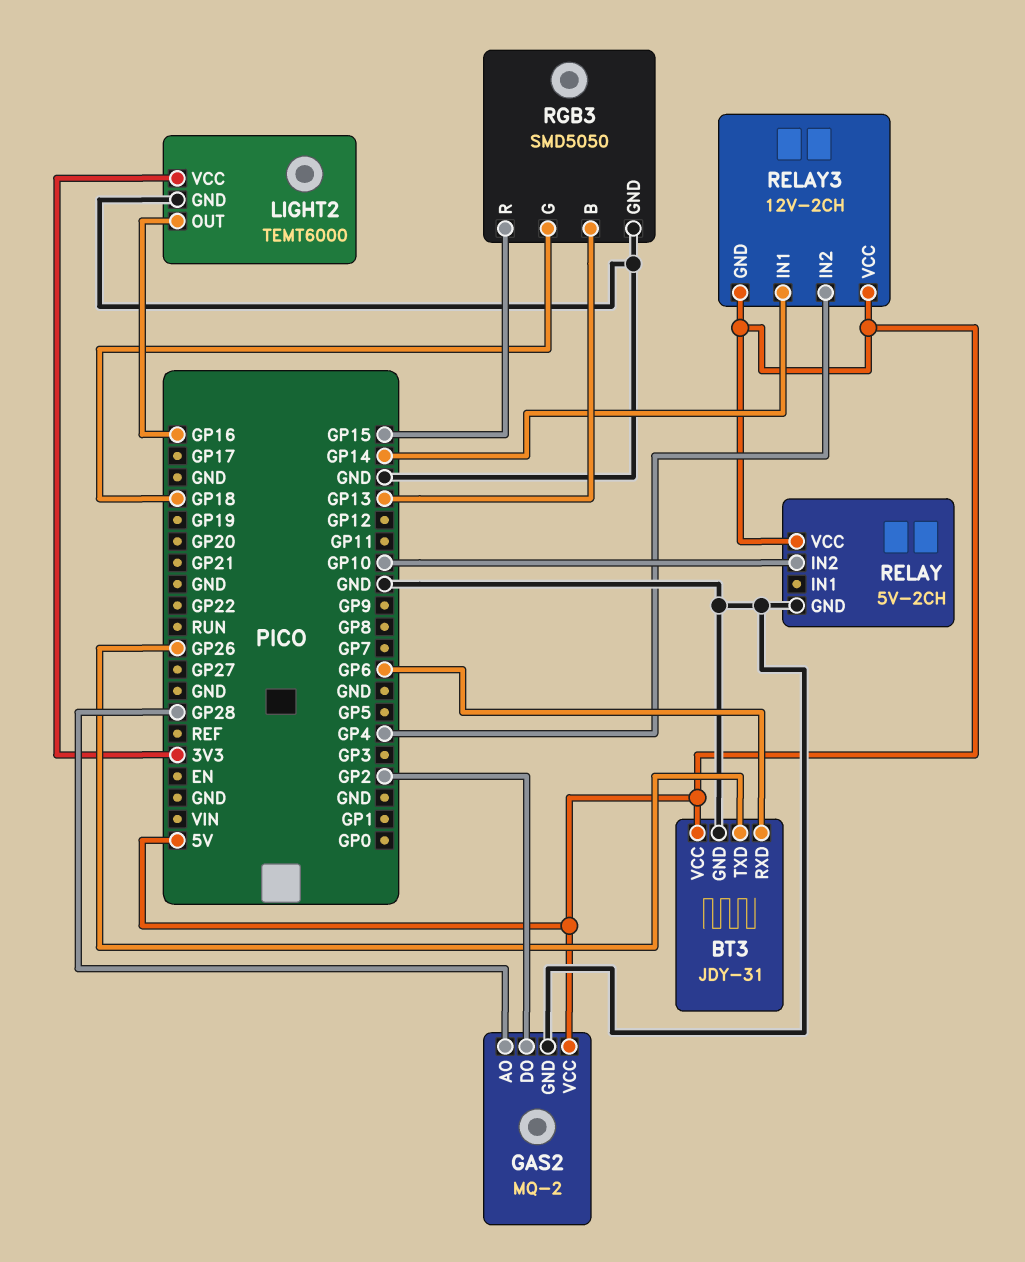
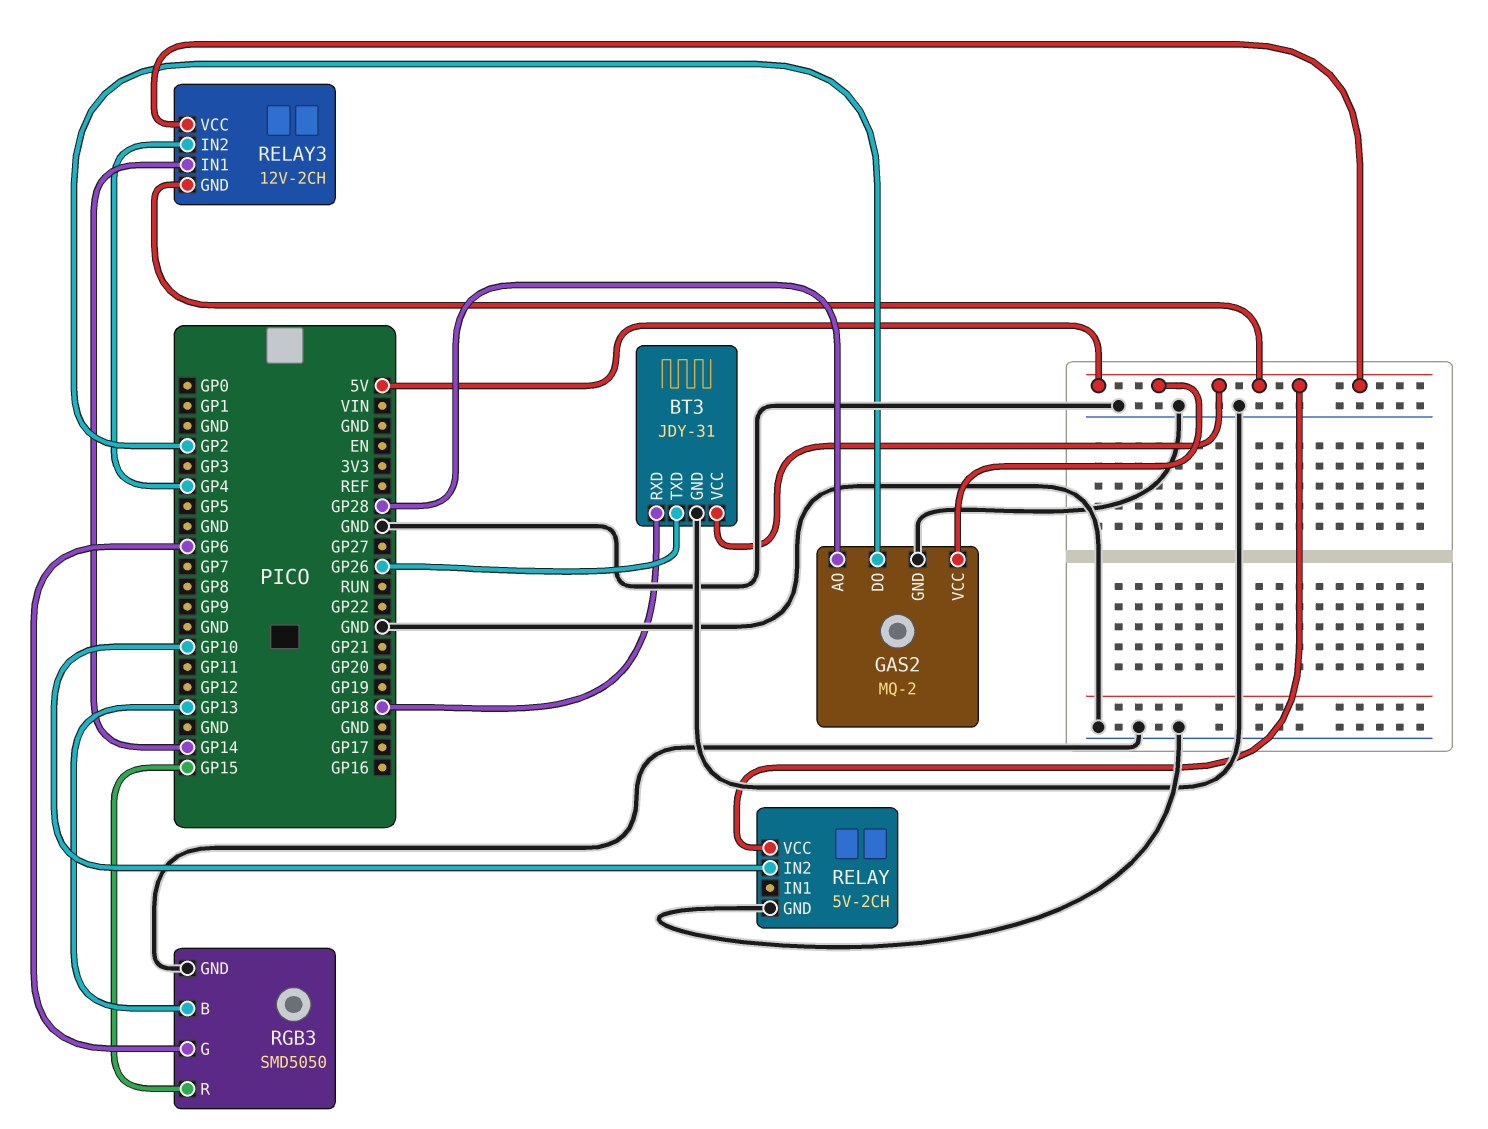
BT3 pin RXD: GP6 -> GP18
LIGHT2: TEMT6000 -> none
LIGHT2 pin GND: GND -> none
LIGHT2 pin OUT: GP16 -> none
LIGHT2 pin VCC: 3V3 -> none
RGB3 pin G: GP18 -> GP6

